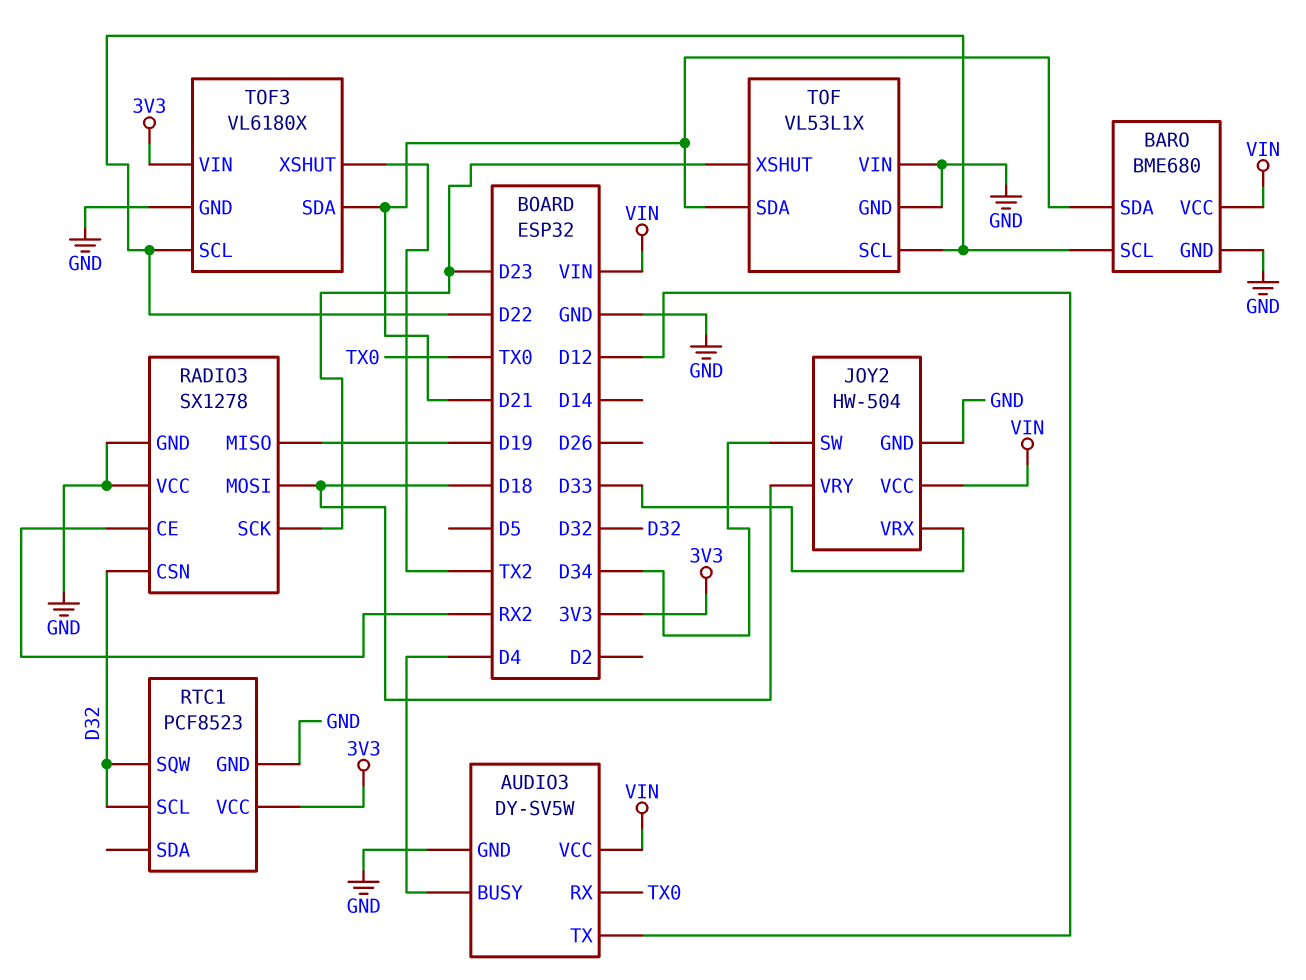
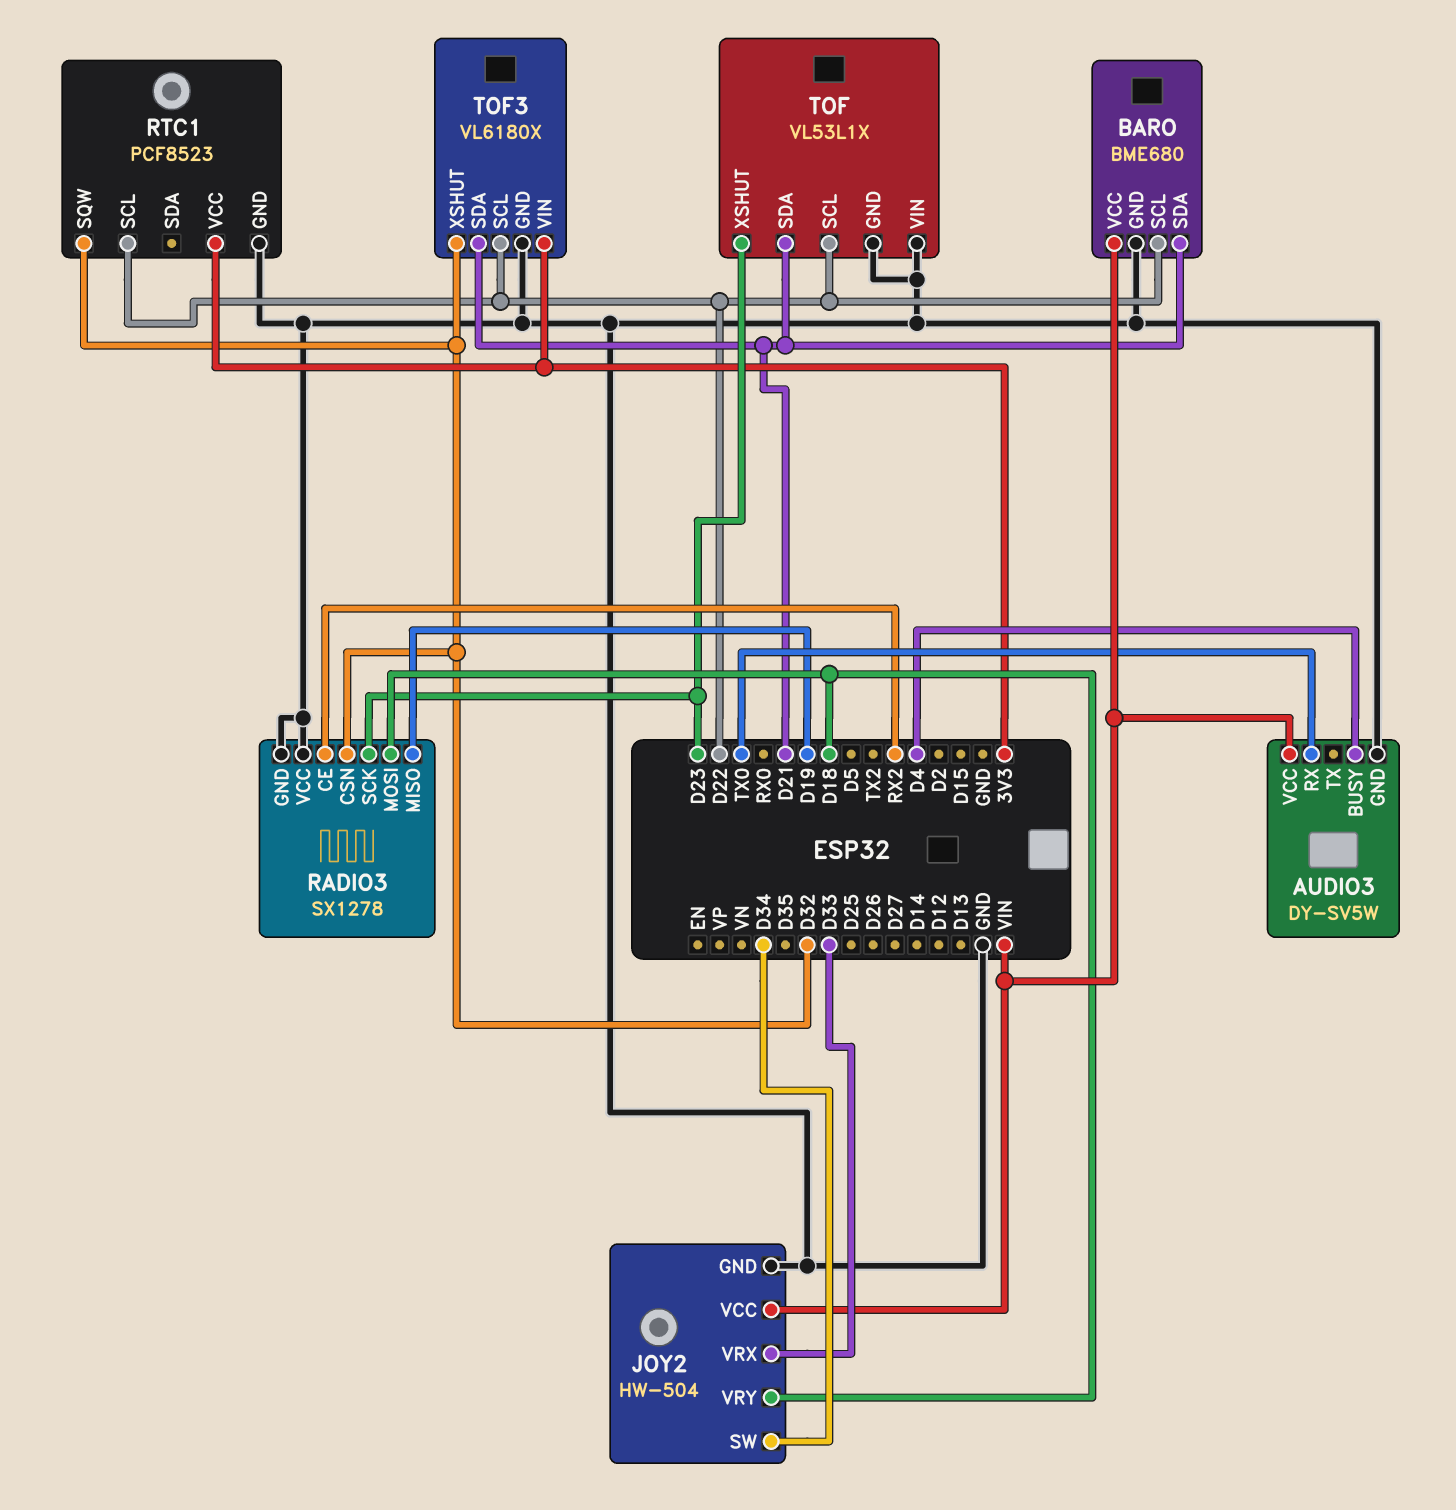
AUDIO3 pin TX: D12 -> none
RTC1 pin SCL: D32 -> D22
TOF3 pin XSHUT: TX2 -> D32

